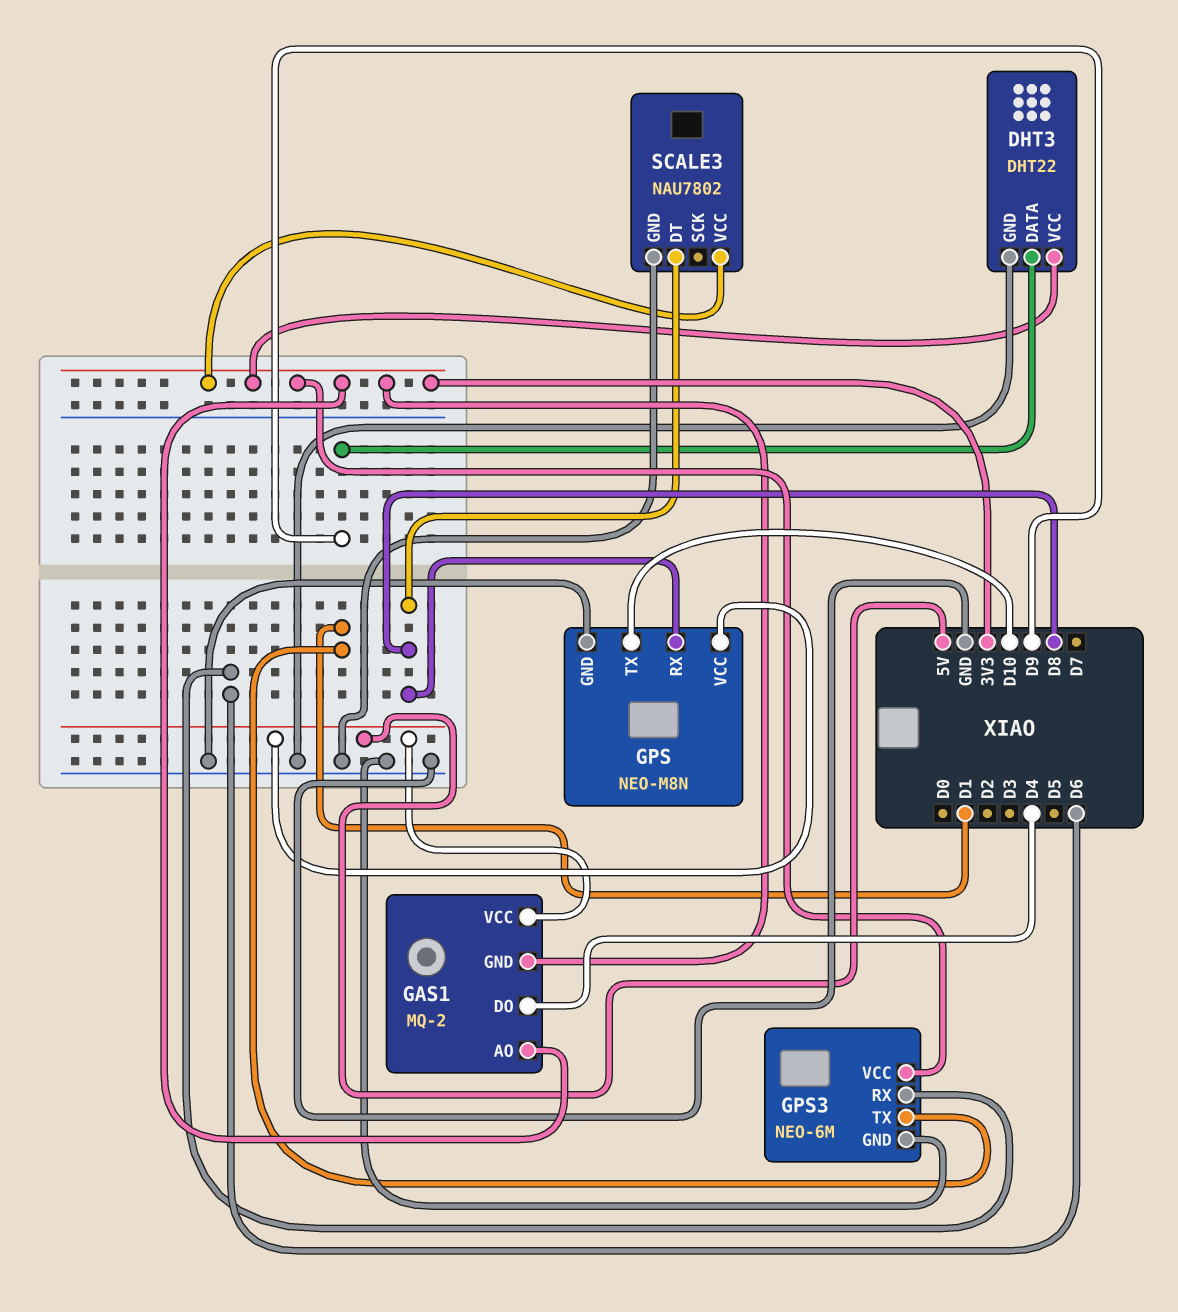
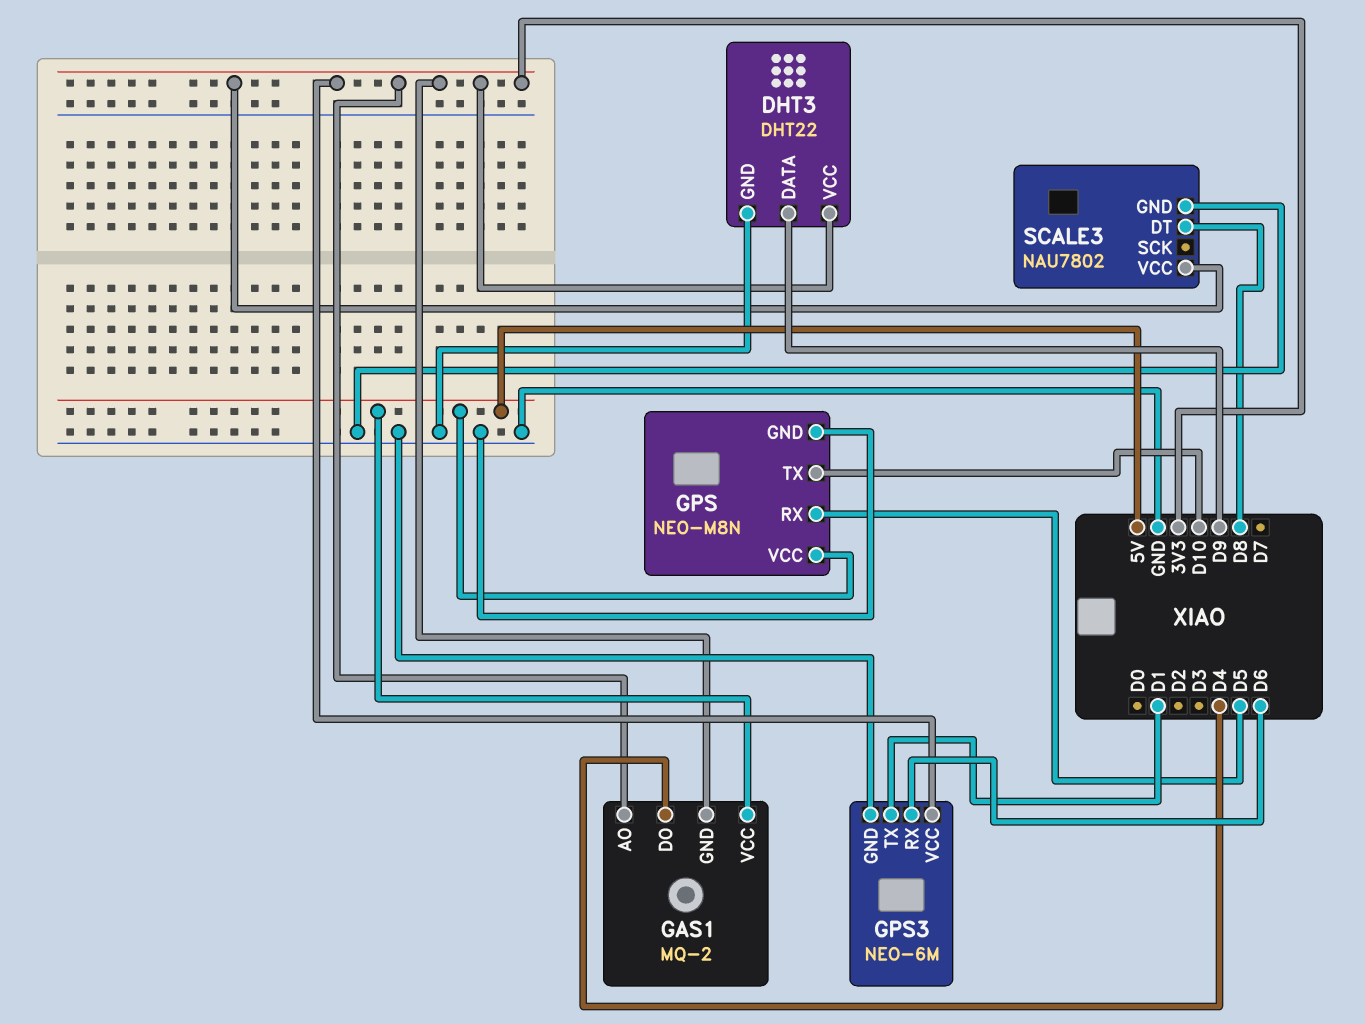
GPS pin RX: D8 -> D5

